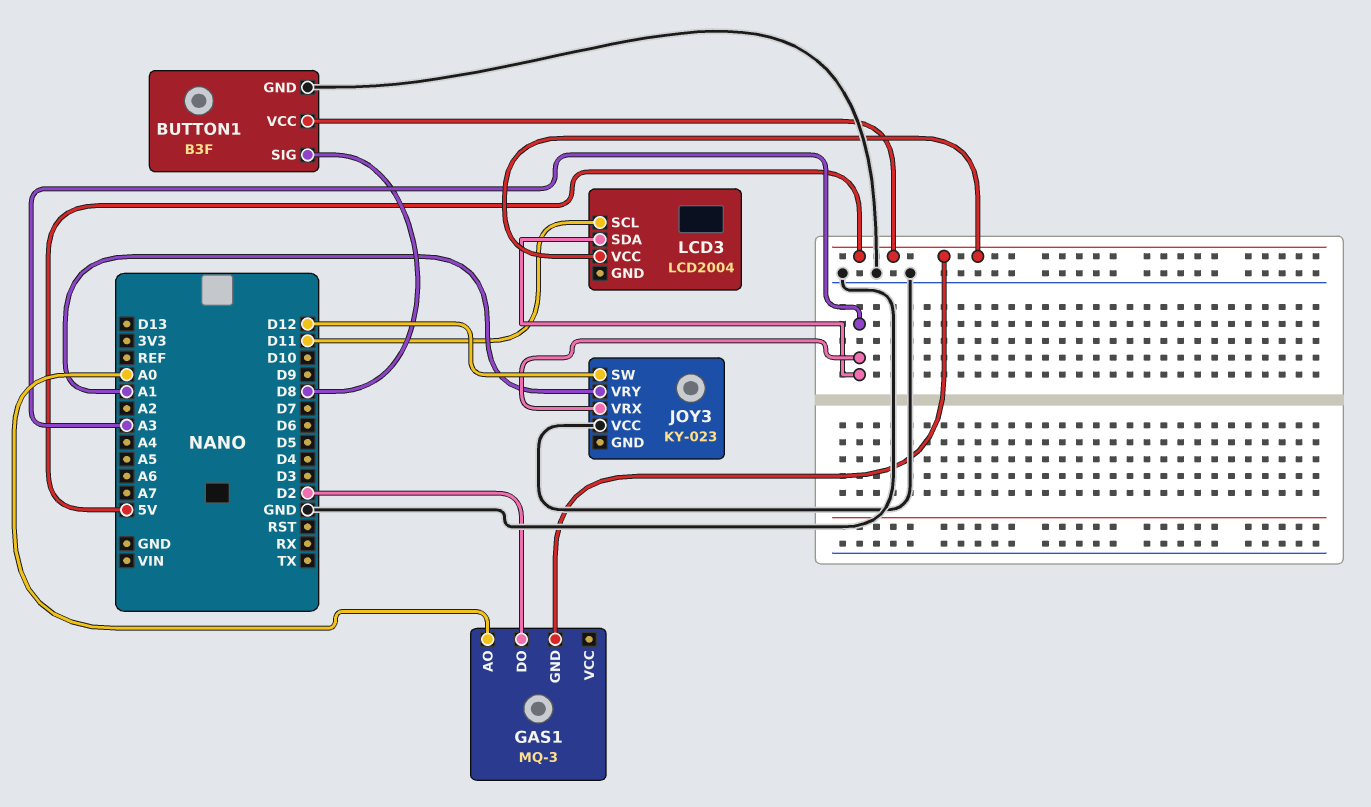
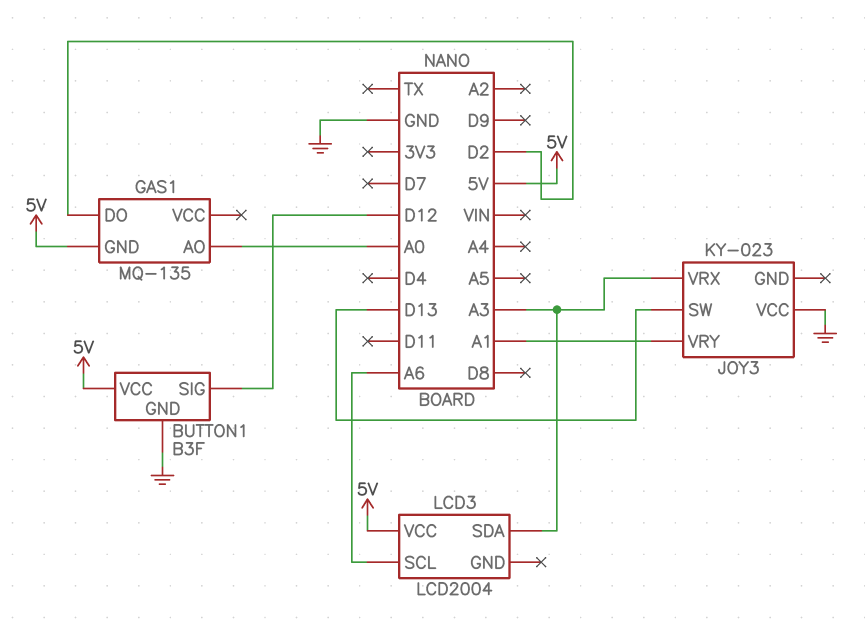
BUTTON1 pin SIG: D8 -> D12
GAS1: MQ-3 -> MQ-135
JOY3 pin SW: D12 -> D13
LCD3 pin SCL: D11 -> A6

